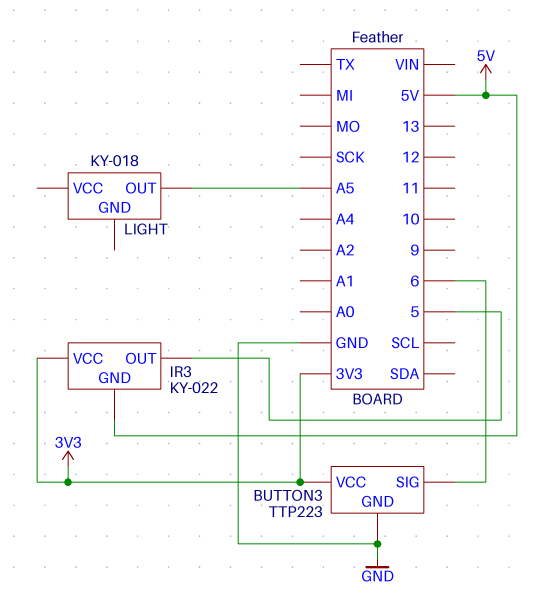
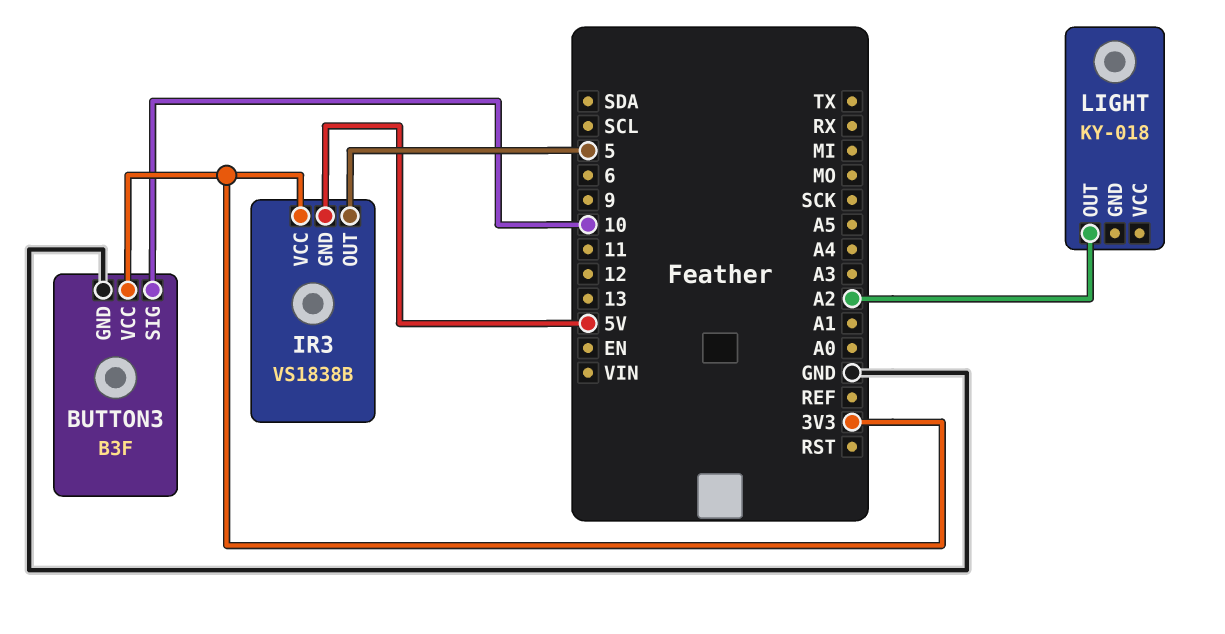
BUTTON3: TTP223 -> B3F
BUTTON3 pin SIG: 6 -> 10
IR3: KY-022 -> VS1838B
LIGHT pin OUT: A5 -> A2

